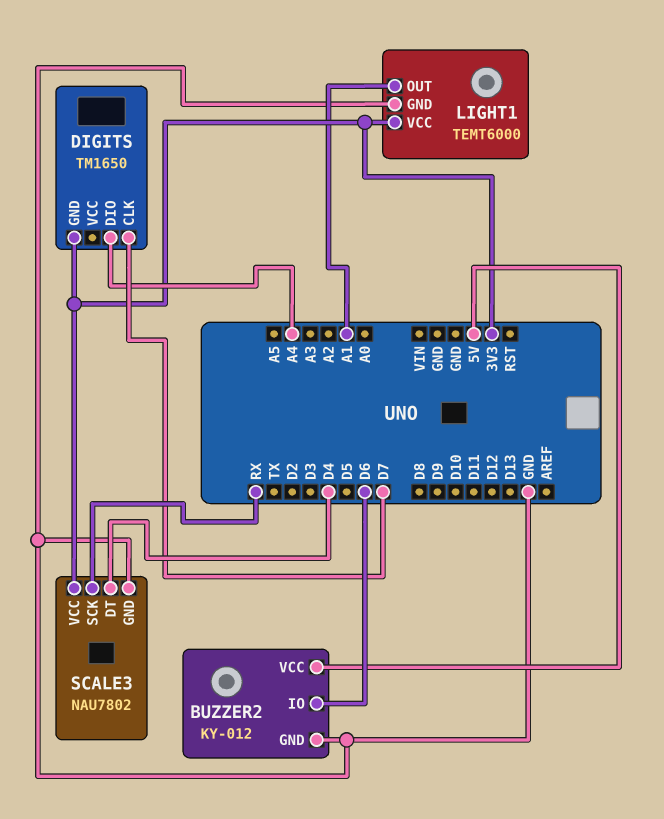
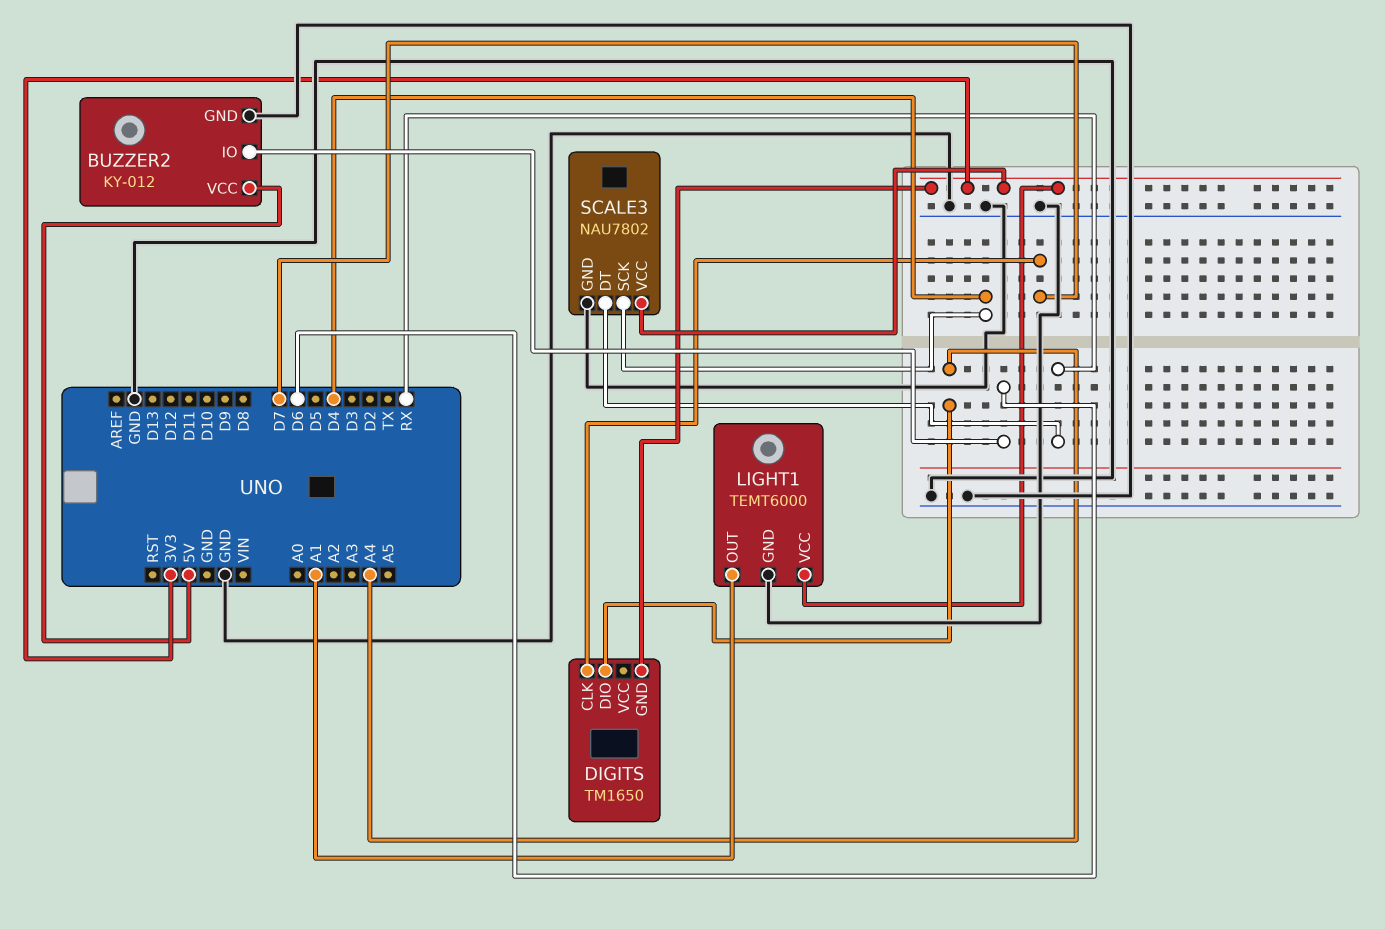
SCALE3 pin DT: D4 -> RX
SCALE3 pin SCK: RX -> D4

